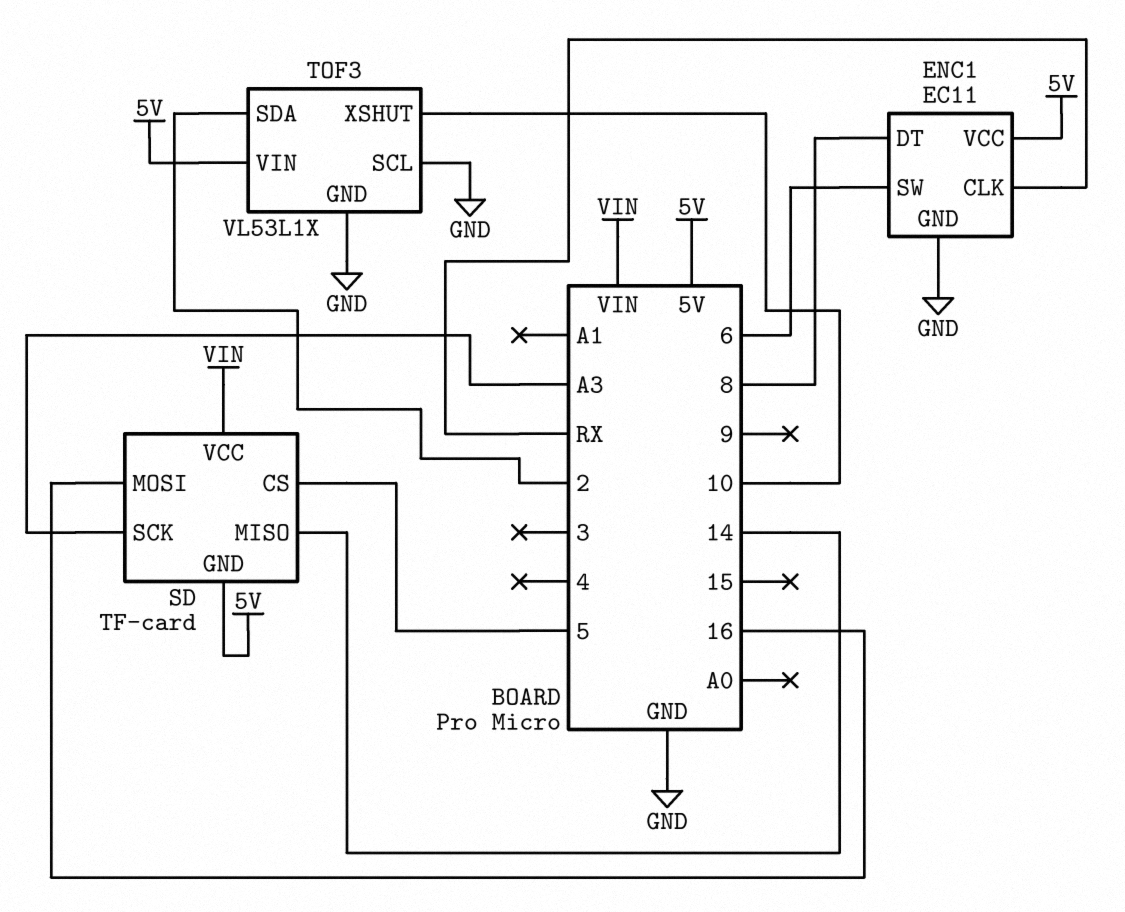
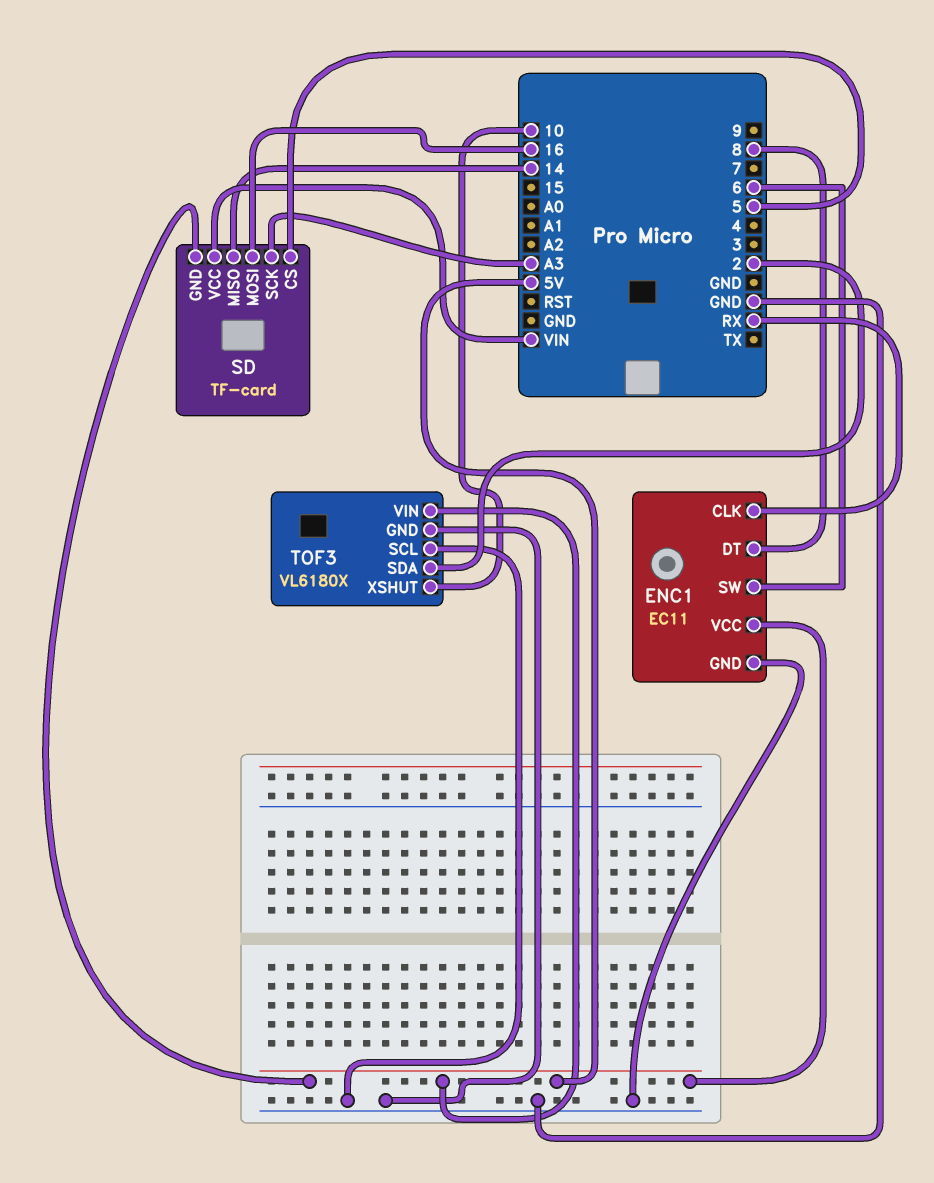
TOF3: VL53L1X -> VL6180X

